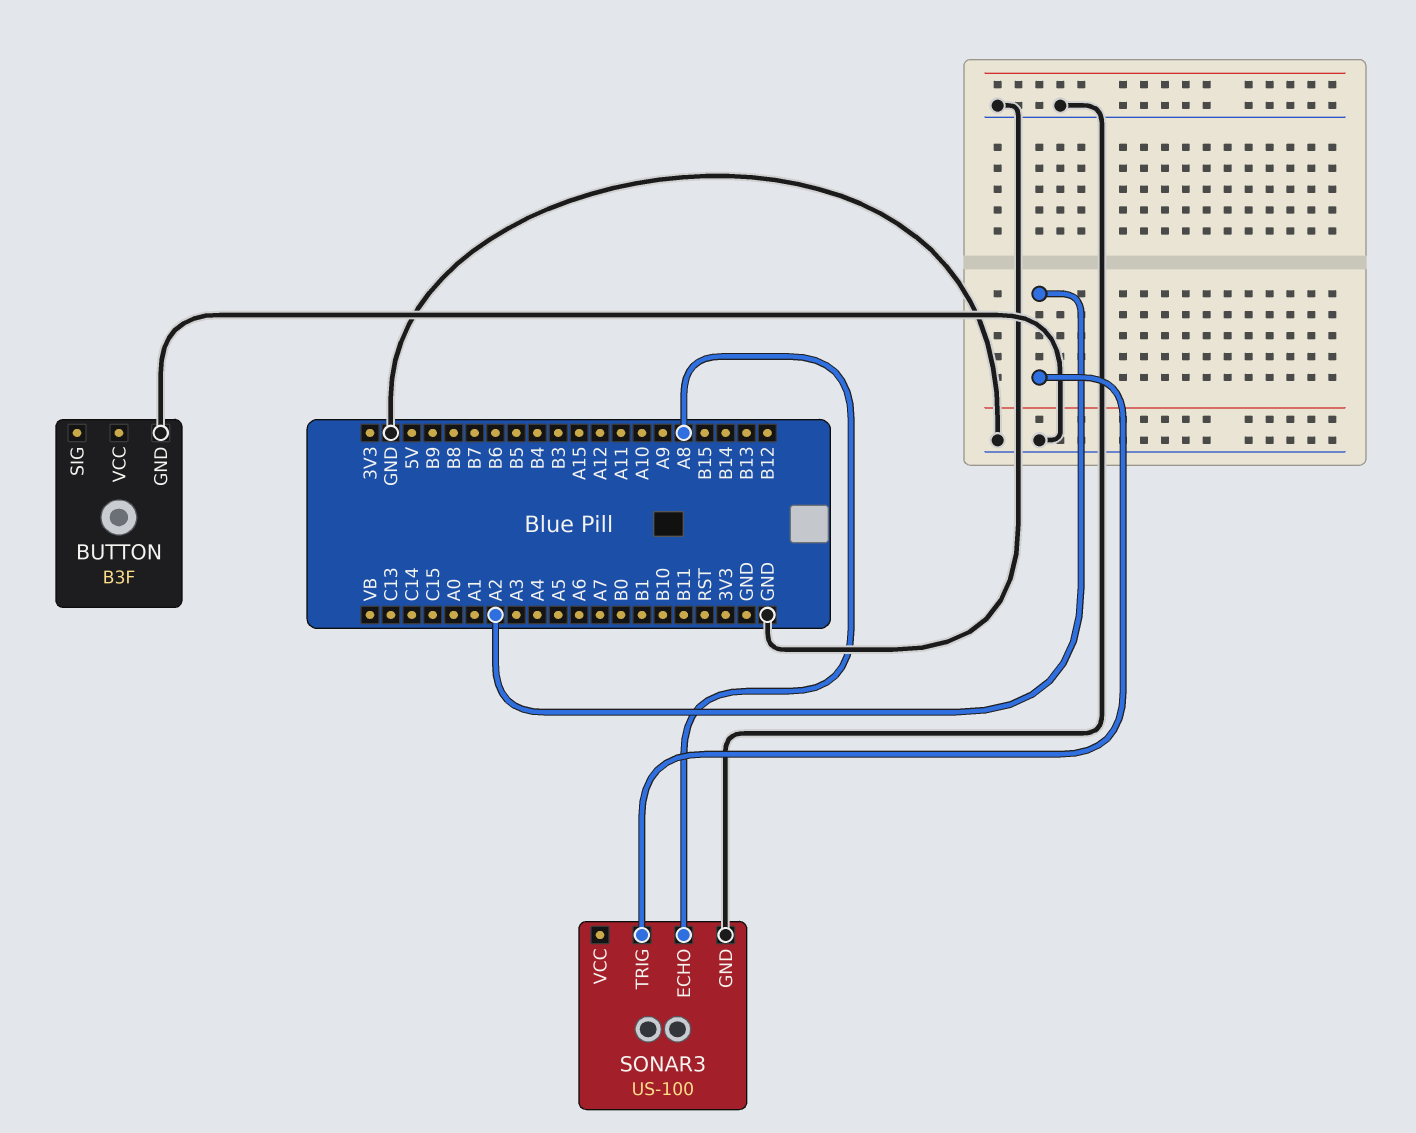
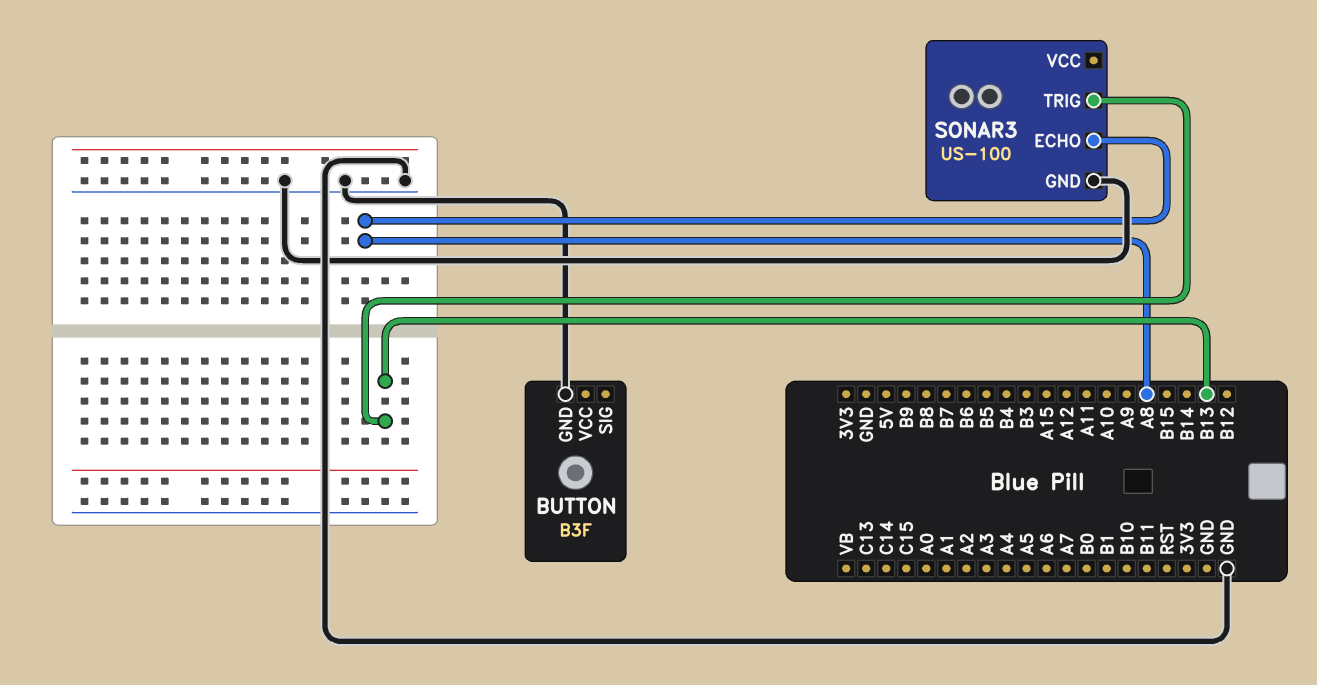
SONAR3 pin TRIG: A2 -> B13

